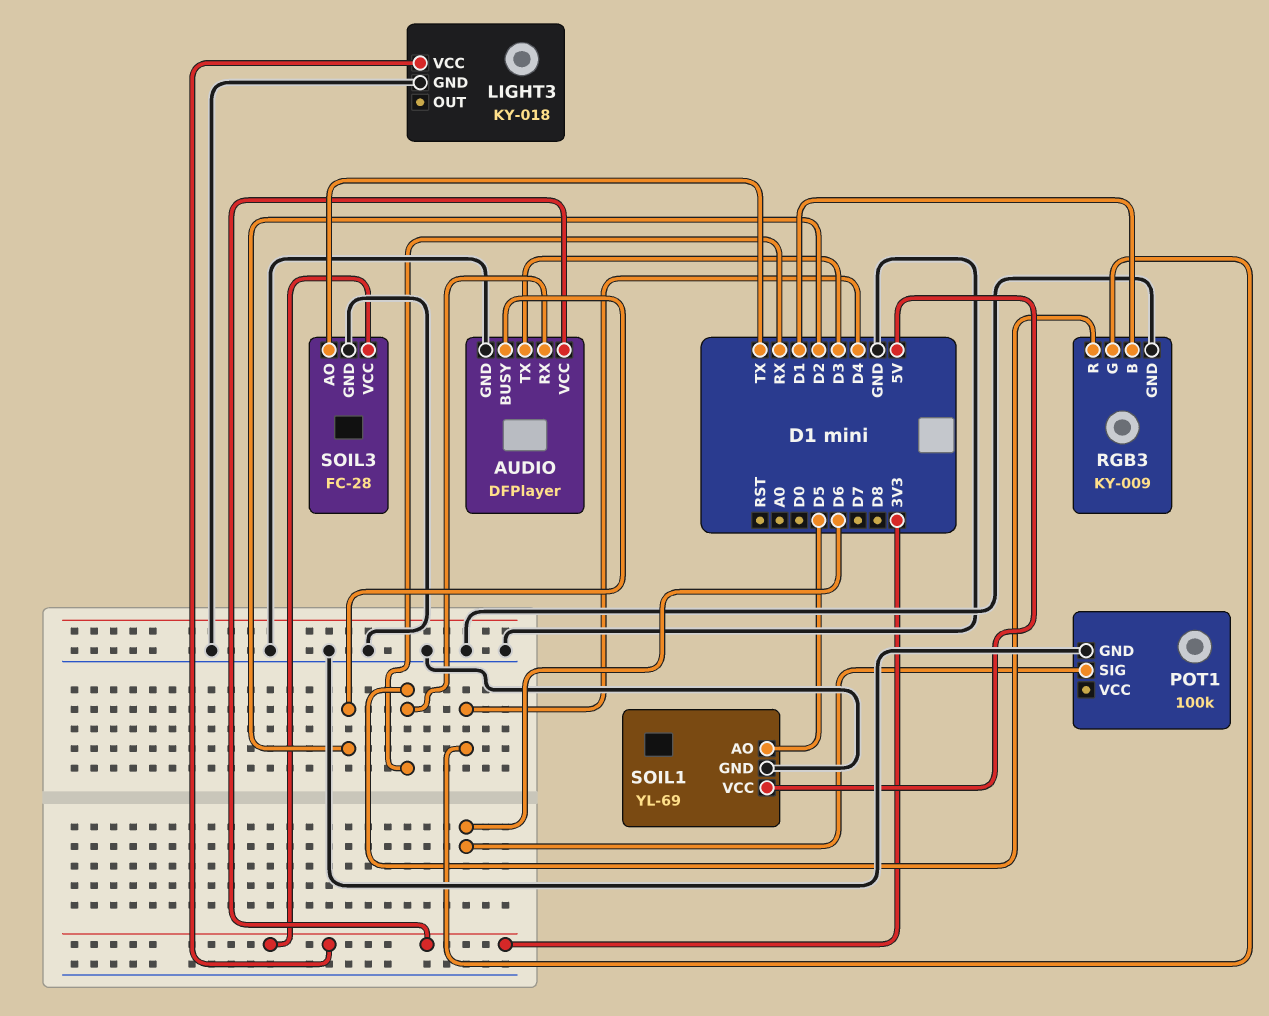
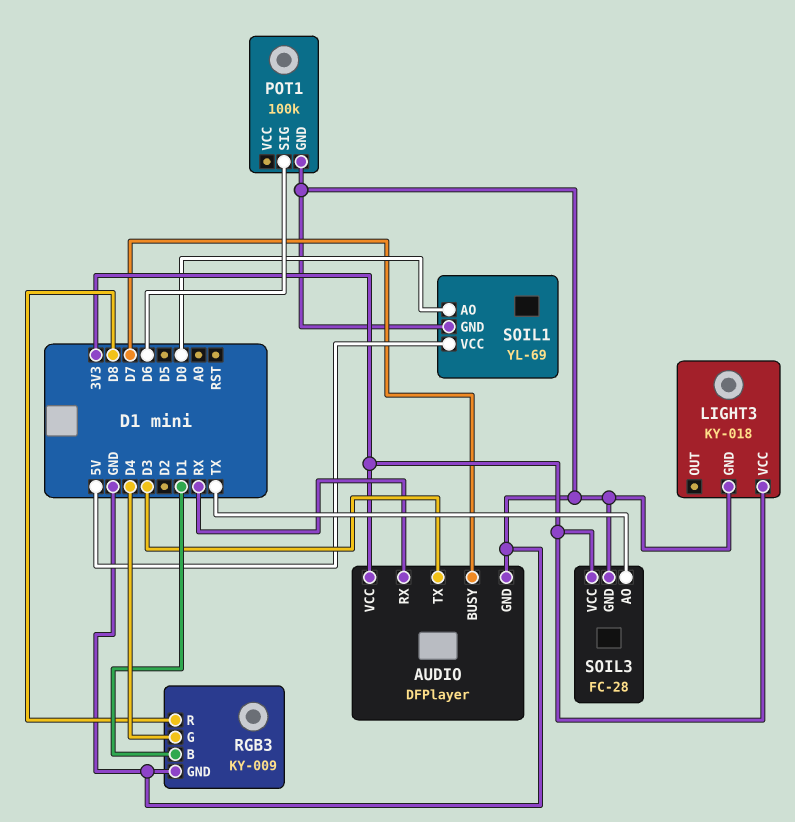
AUDIO pin BUSY: D2 -> D7
RGB3 pin R: RX -> D8
SOIL1 pin AO: D5 -> D0

